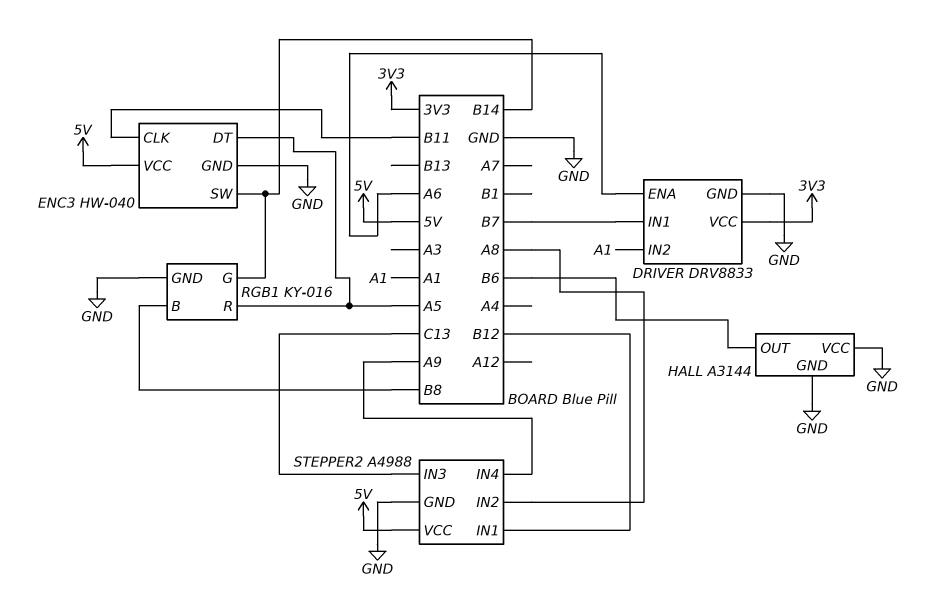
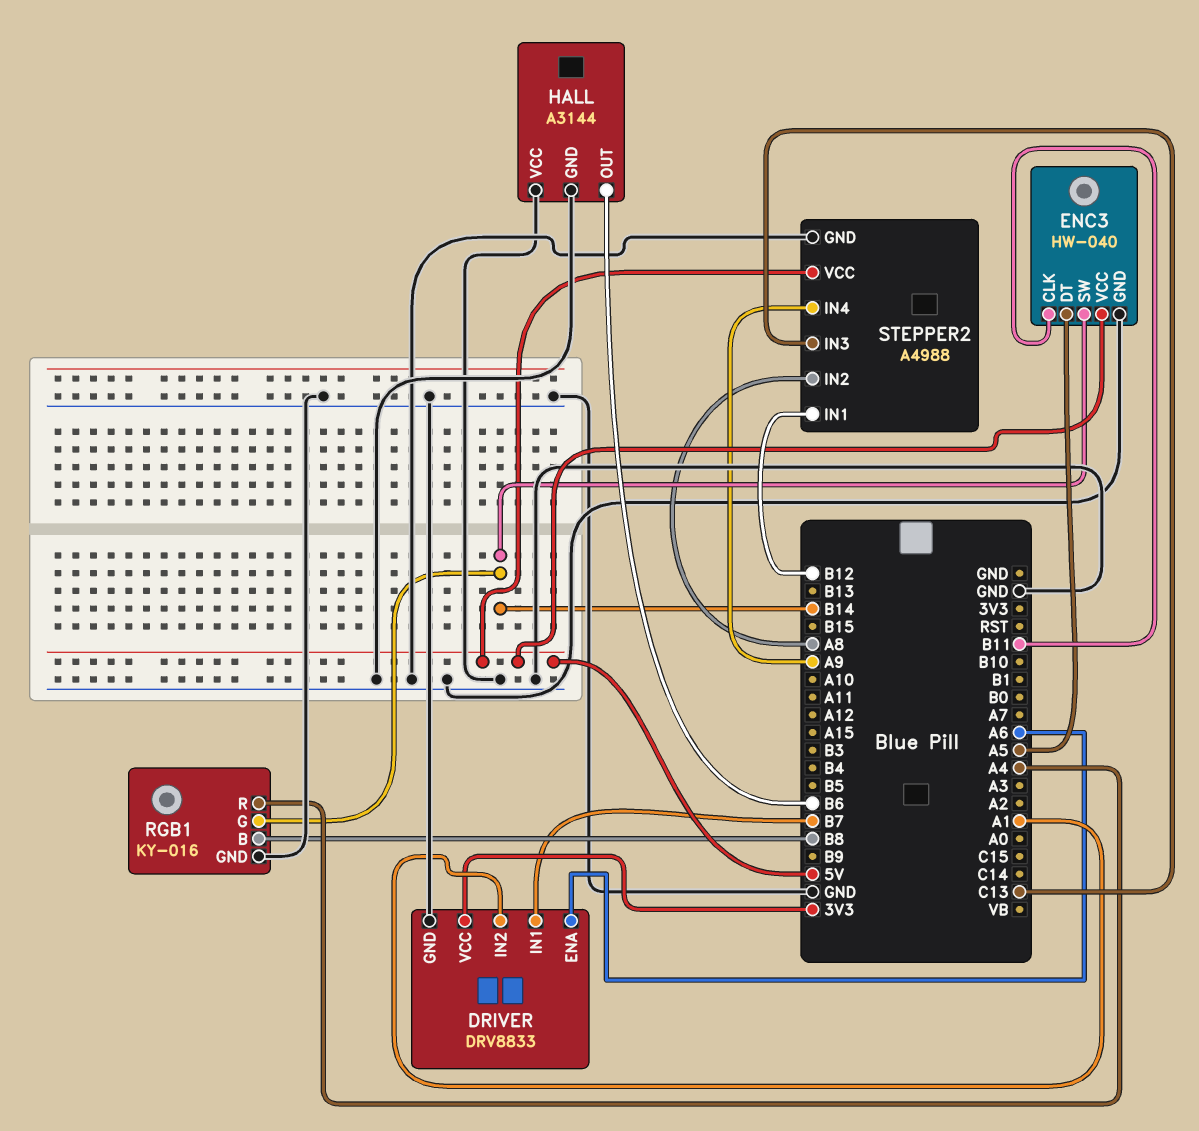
RGB1 pin R: A5 -> A4

